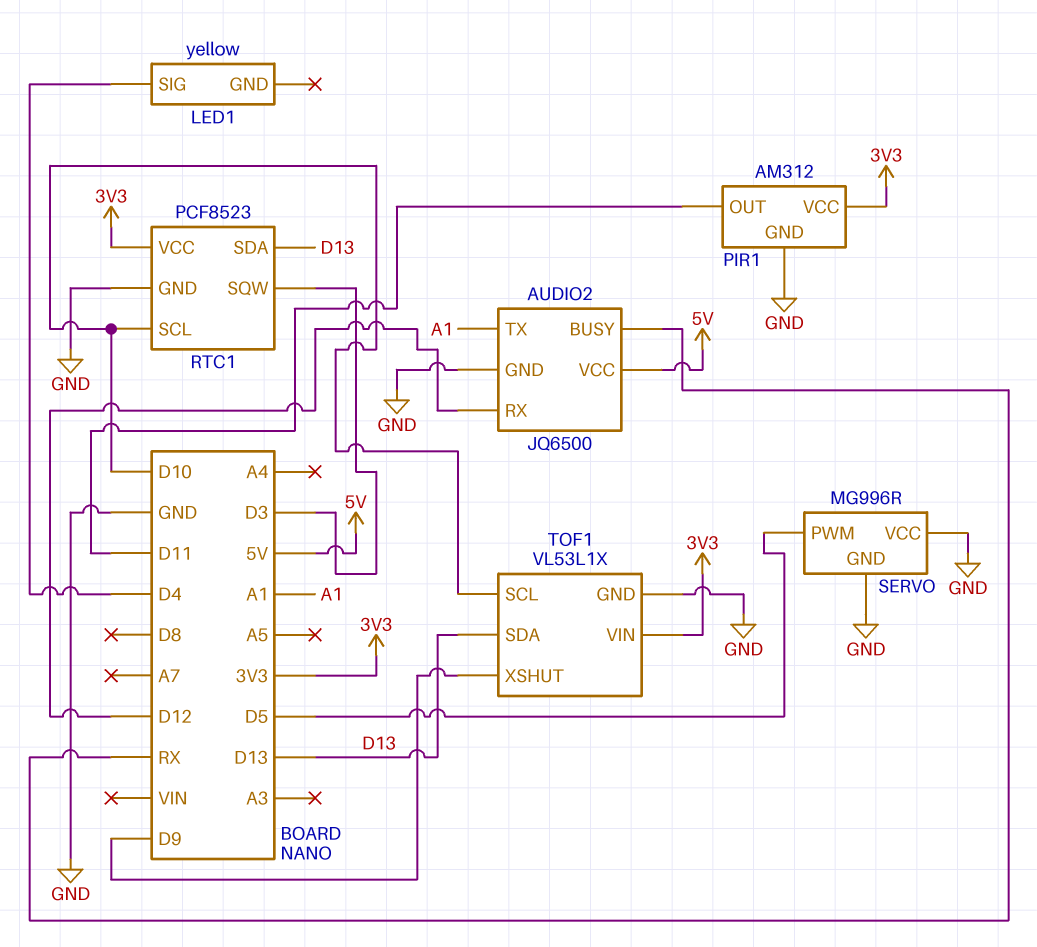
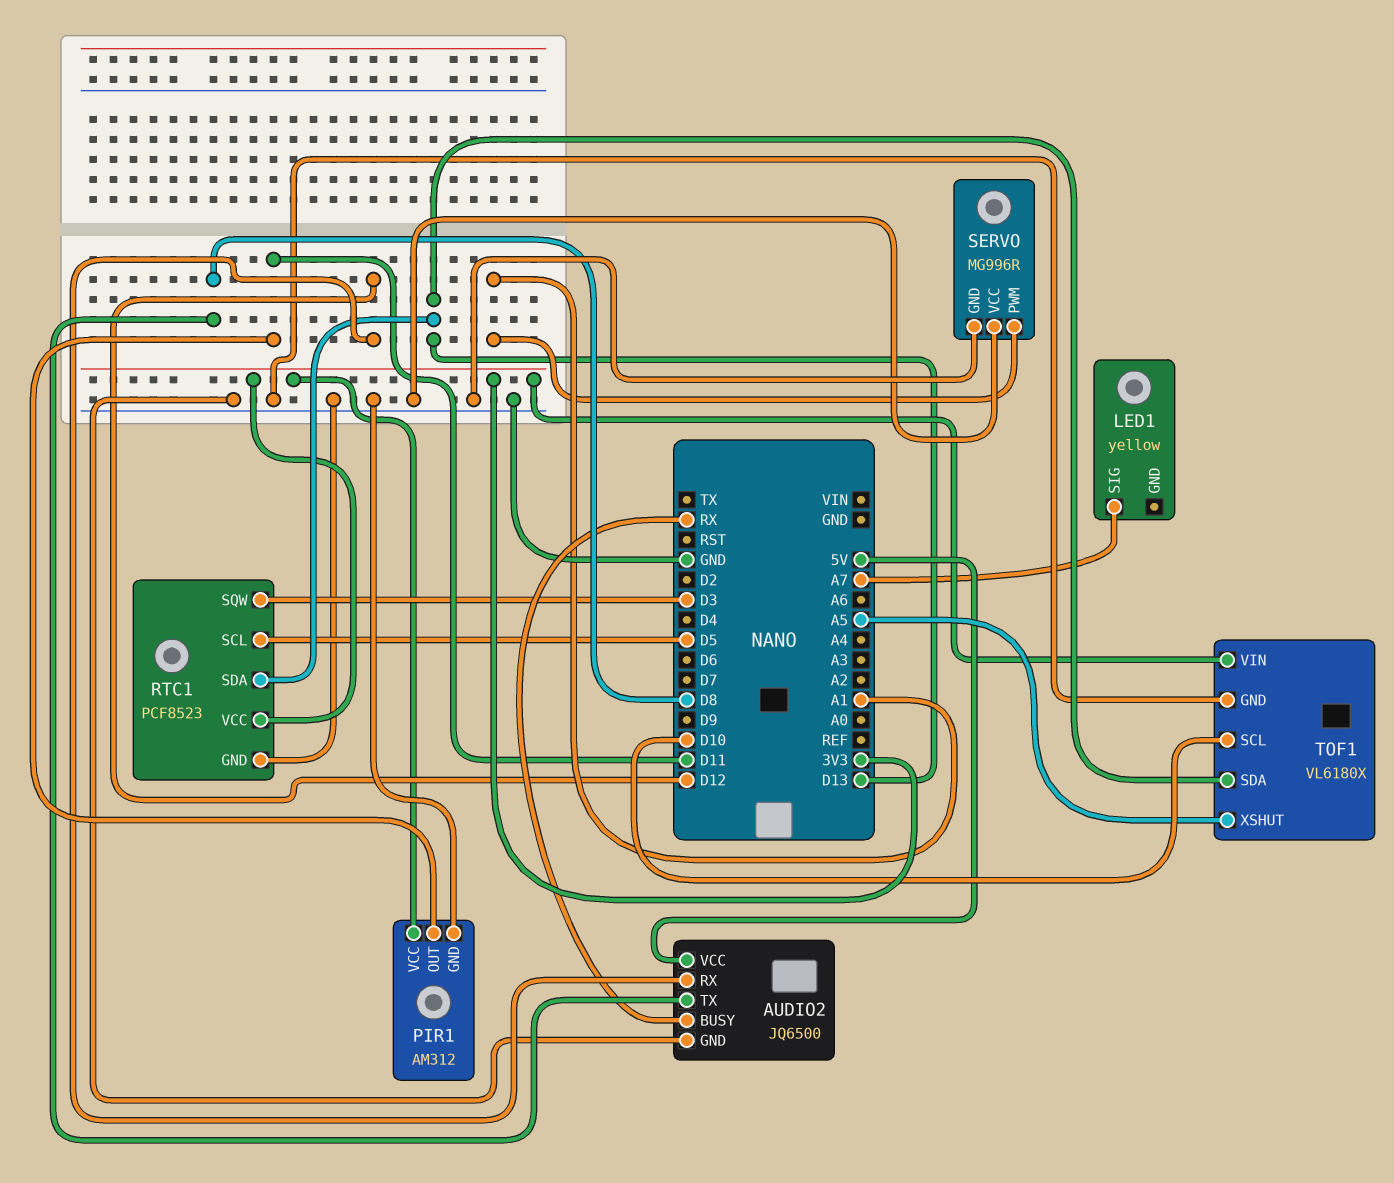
AUDIO2 pin TX: A1 -> D8
LED1 pin SIG: D4 -> A7
RTC1 pin SCL: D10 -> D5
SERVO pin PWM: D5 -> A1
TOF1: VL53L1X -> VL6180X
TOF1 pin XSHUT: D9 -> A5

